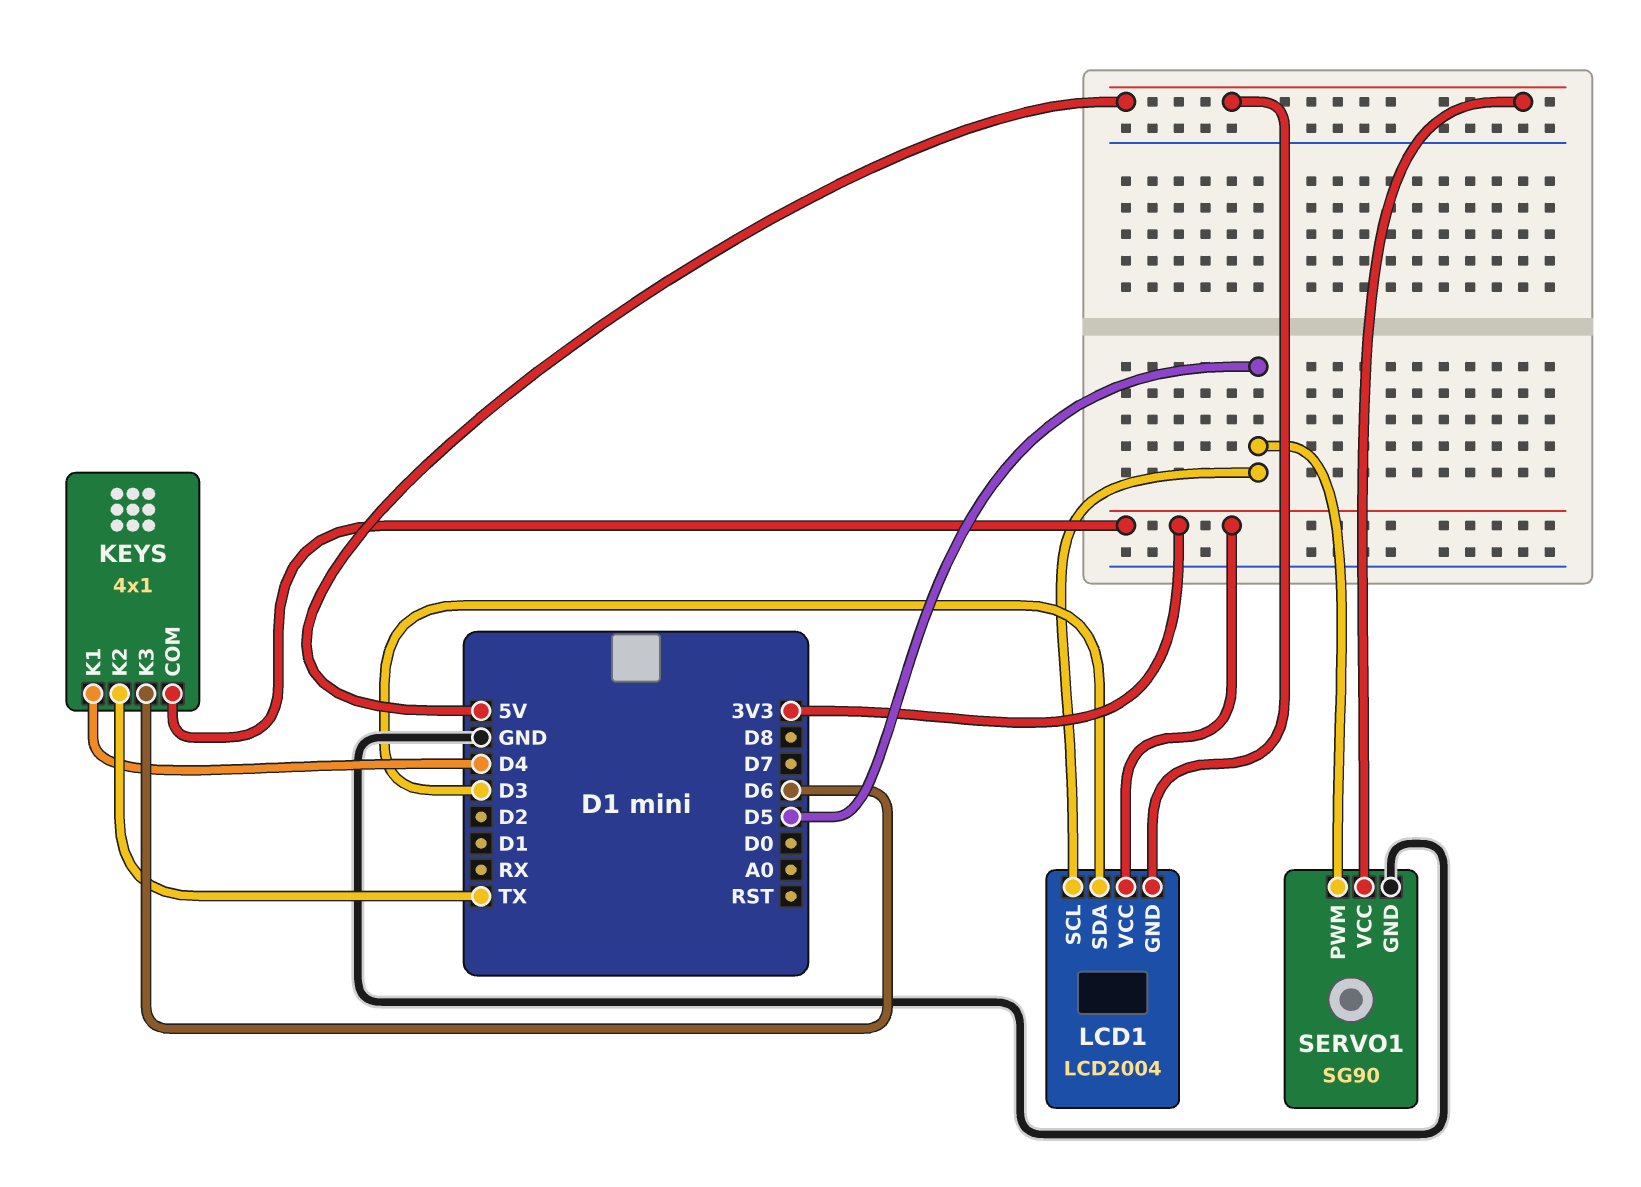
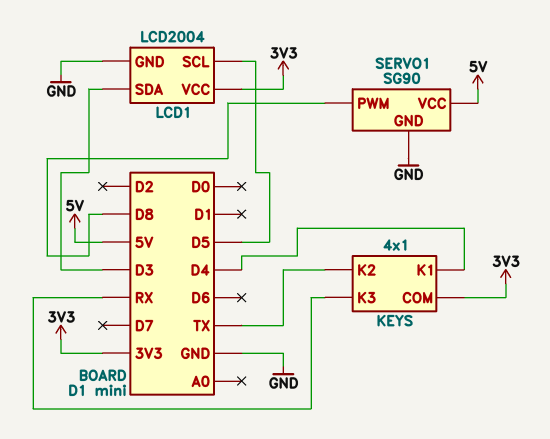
KEYS pin K3: D6 -> RX
LCD1 pin GND: 5V -> GND
SERVO1 pin PWM: D5 -> D8

